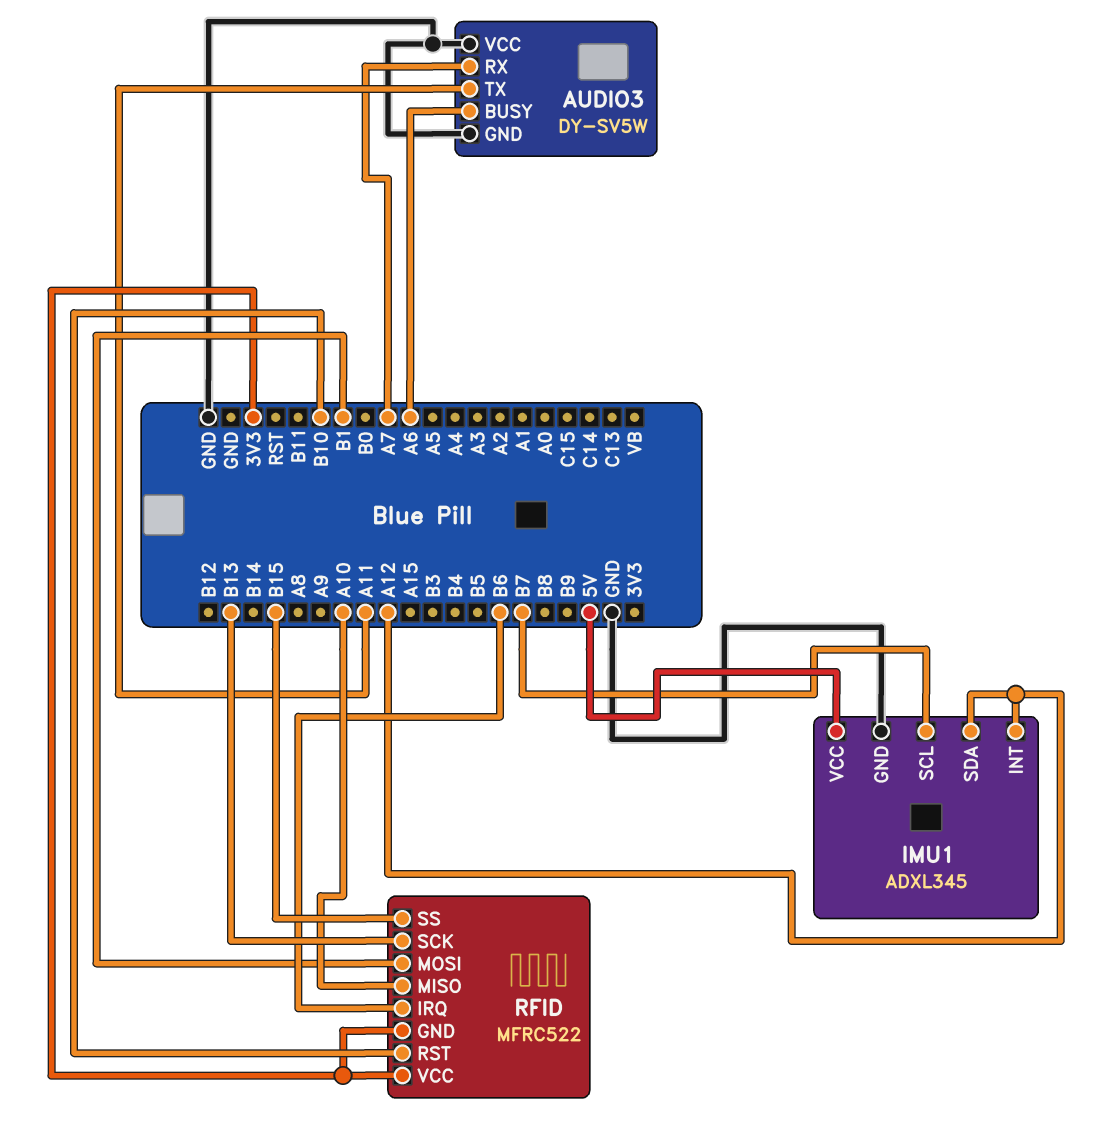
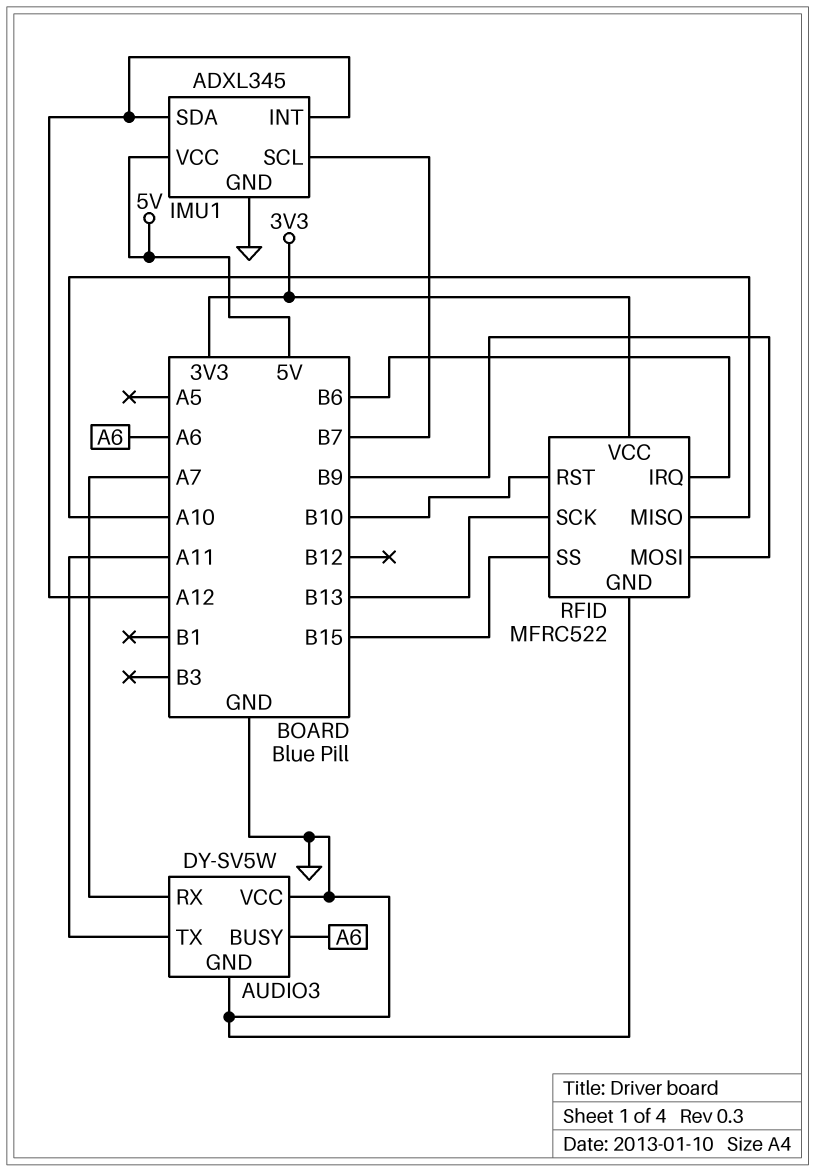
RFID pin GND: 3V3 -> GND
RFID pin MOSI: B1 -> B9

